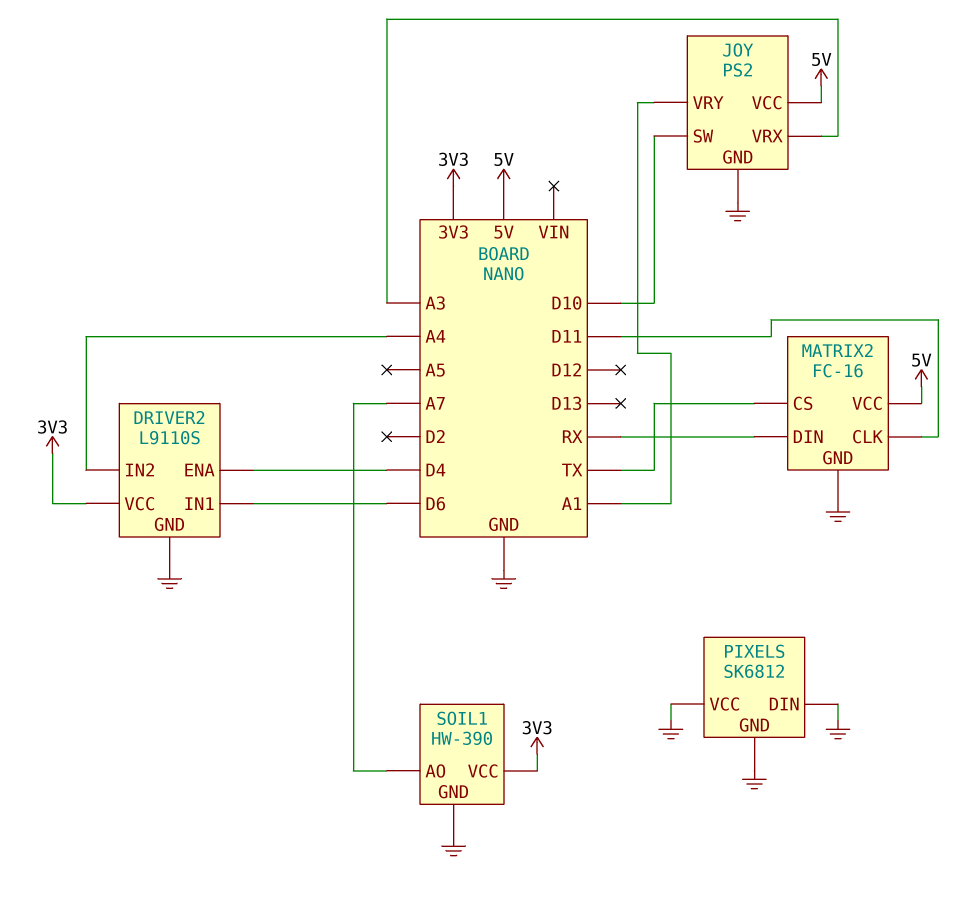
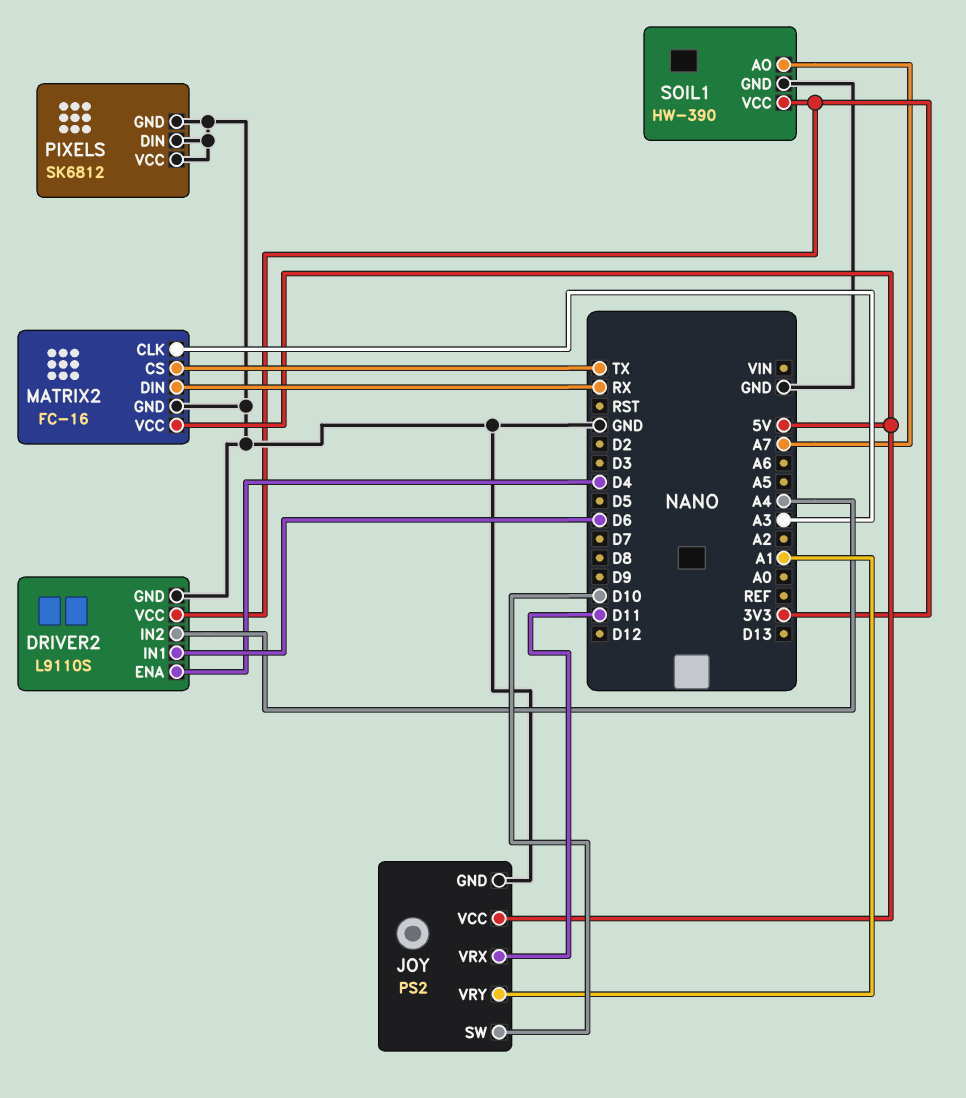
JOY pin VRX: A3 -> D11
MATRIX2 pin CLK: D11 -> A3

